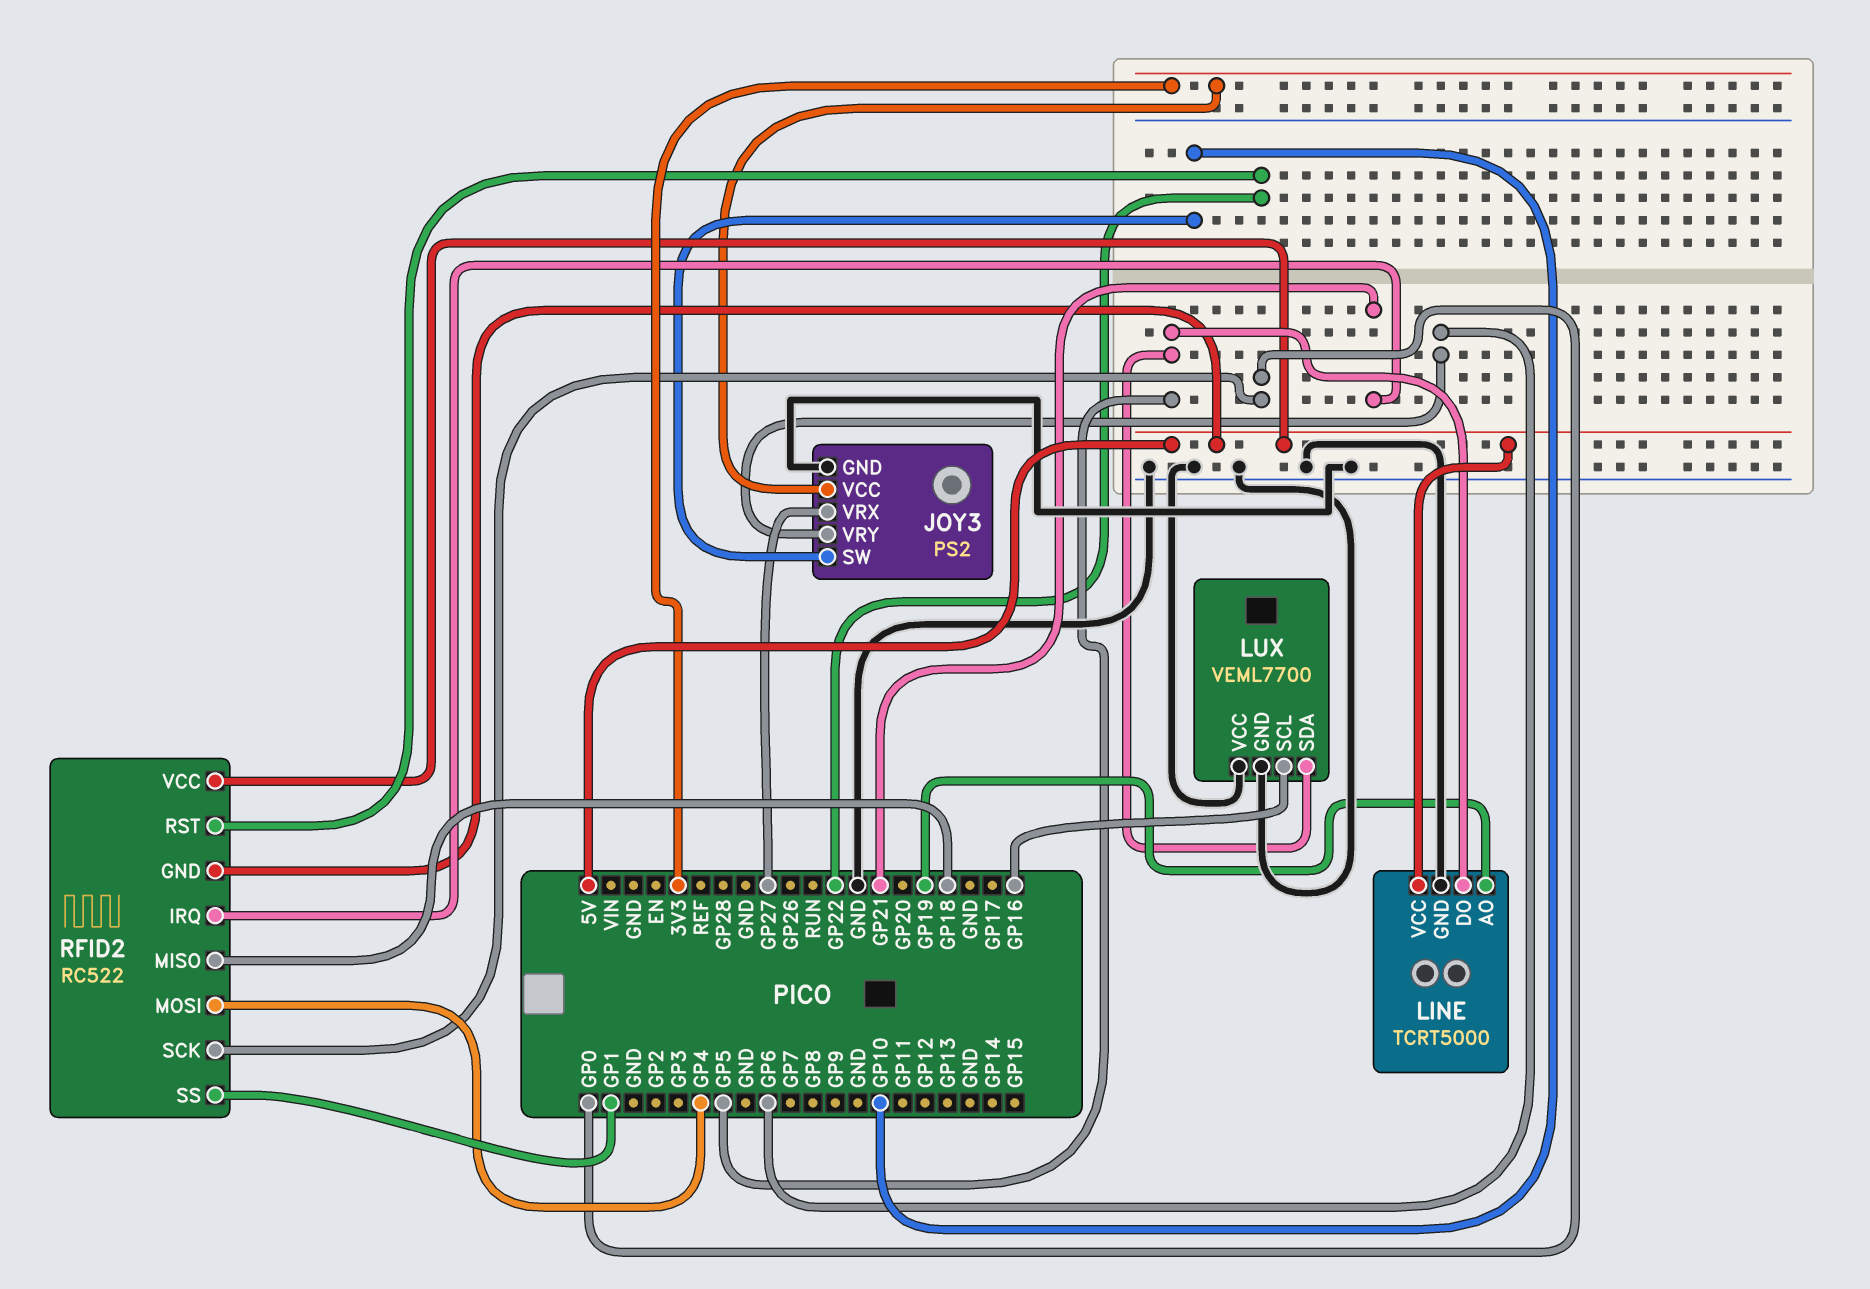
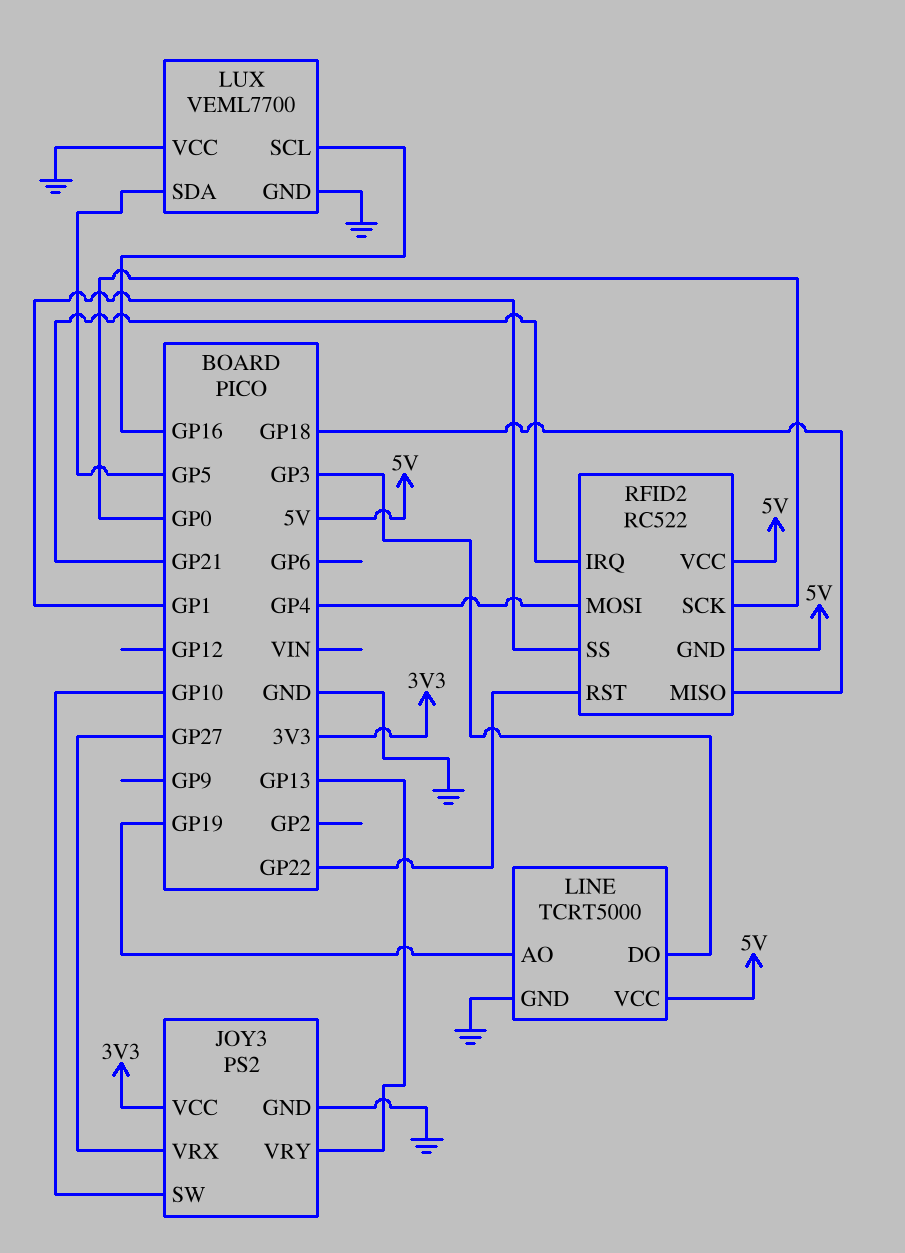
JOY3 pin VRY: GP6 -> GP13
LINE pin DO: GP5 -> GP3

